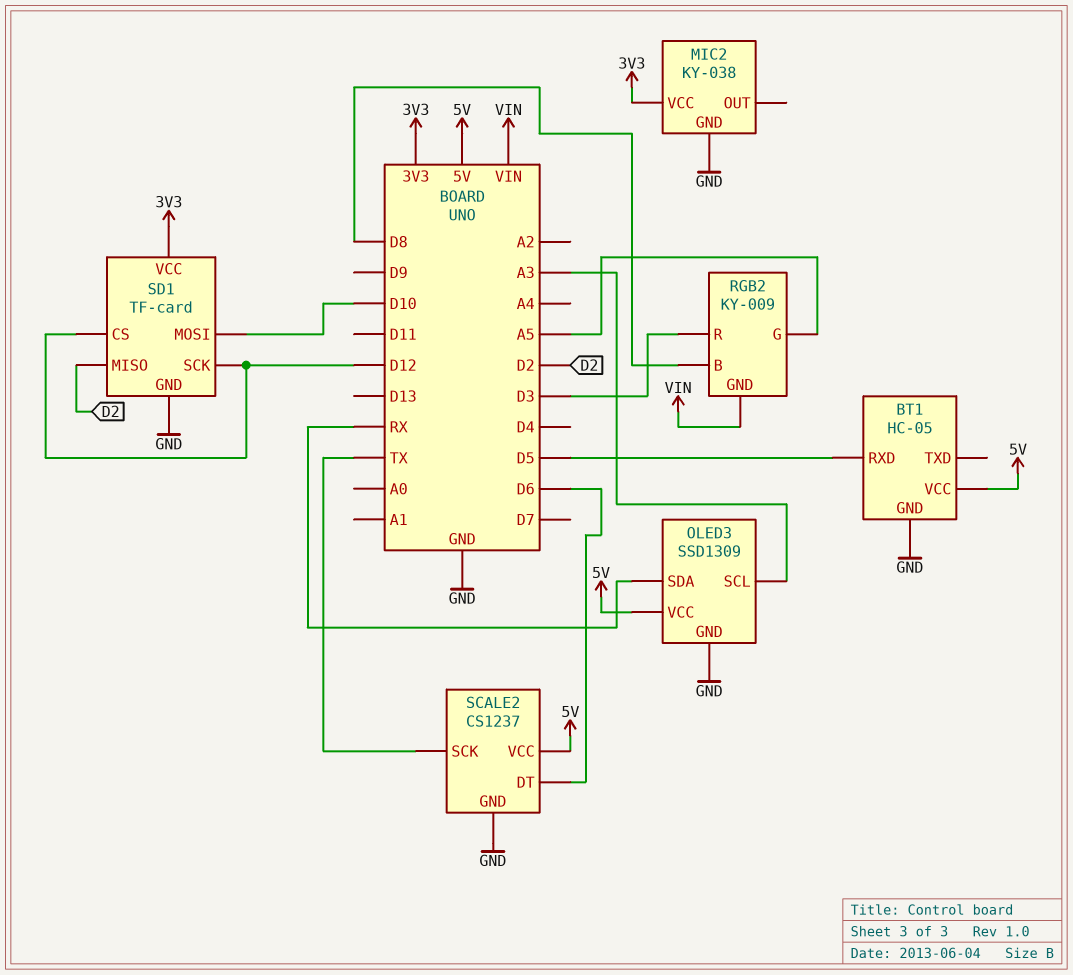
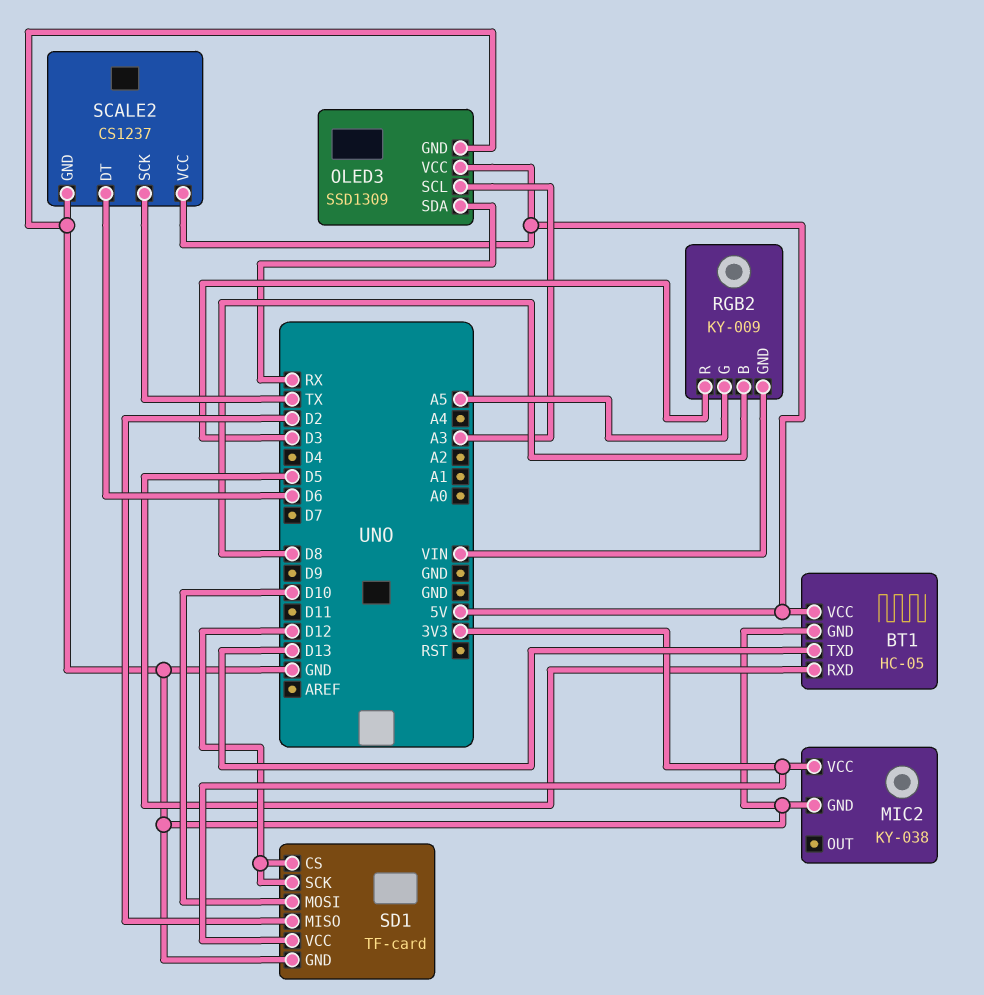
BT1 pin TXD: none -> D13

